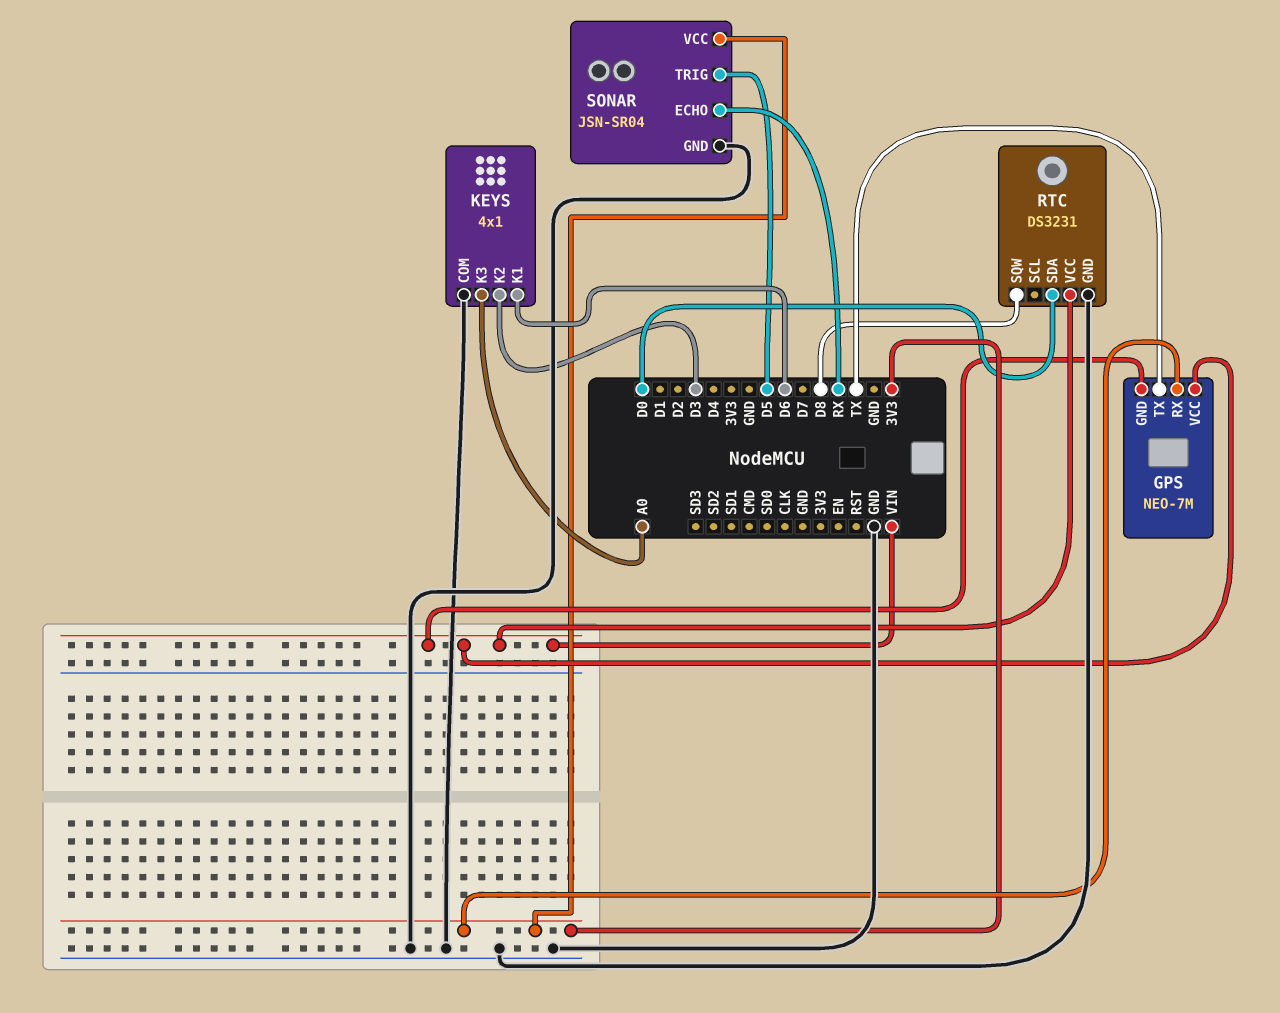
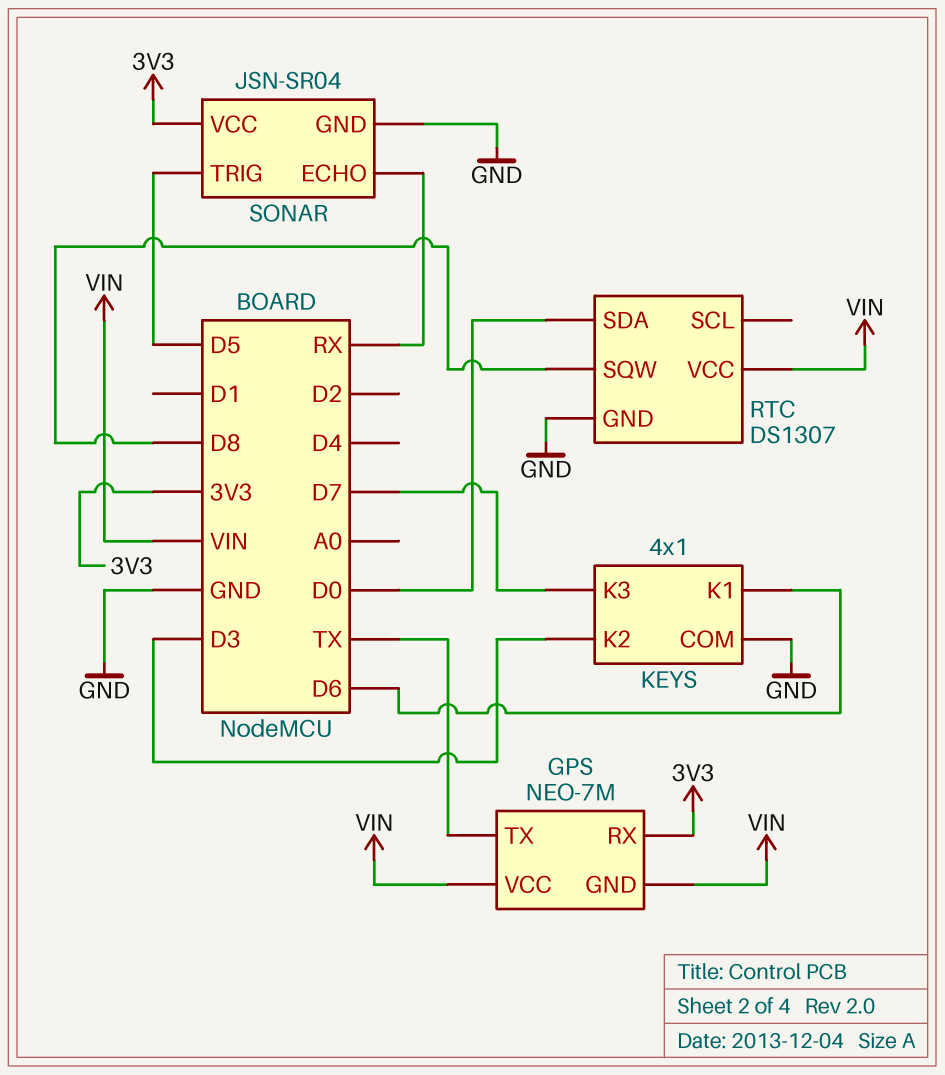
KEYS pin K3: A0 -> D7
RTC: DS3231 -> DS1307

